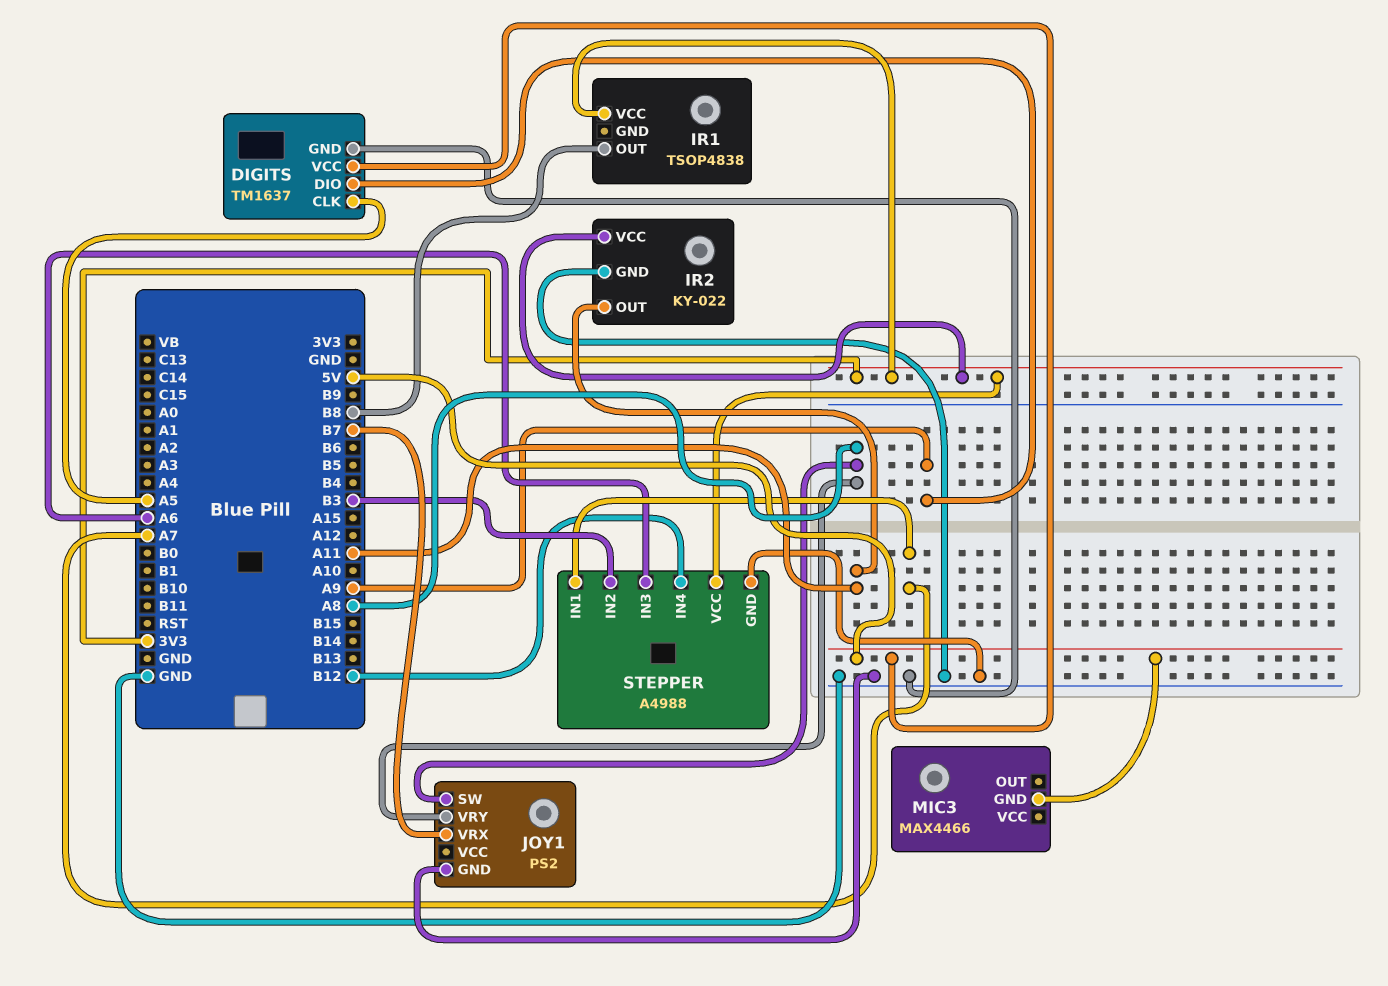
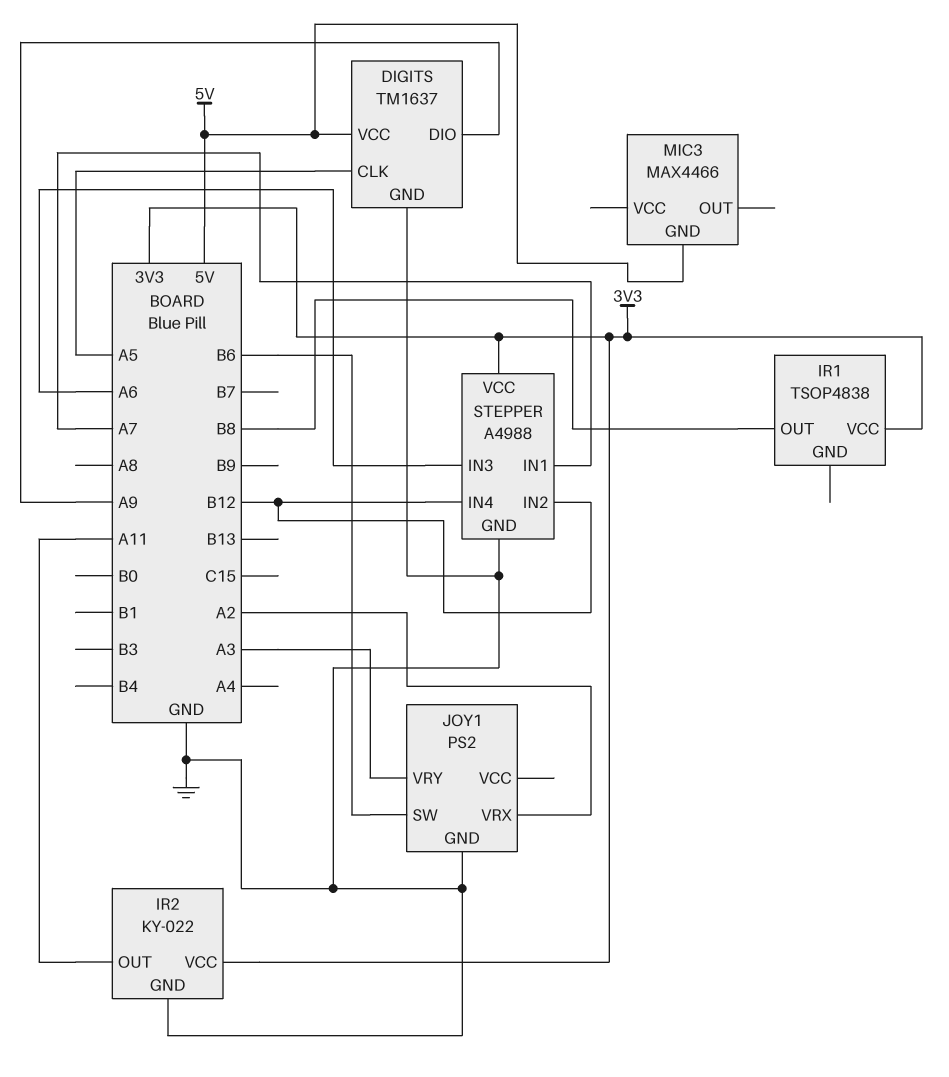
JOY1 pin SW: A8 -> B6
JOY1 pin VRX: B7 -> A2
JOY1 pin VRY: A8 -> A3
STEPPER pin IN2: B3 -> B12

